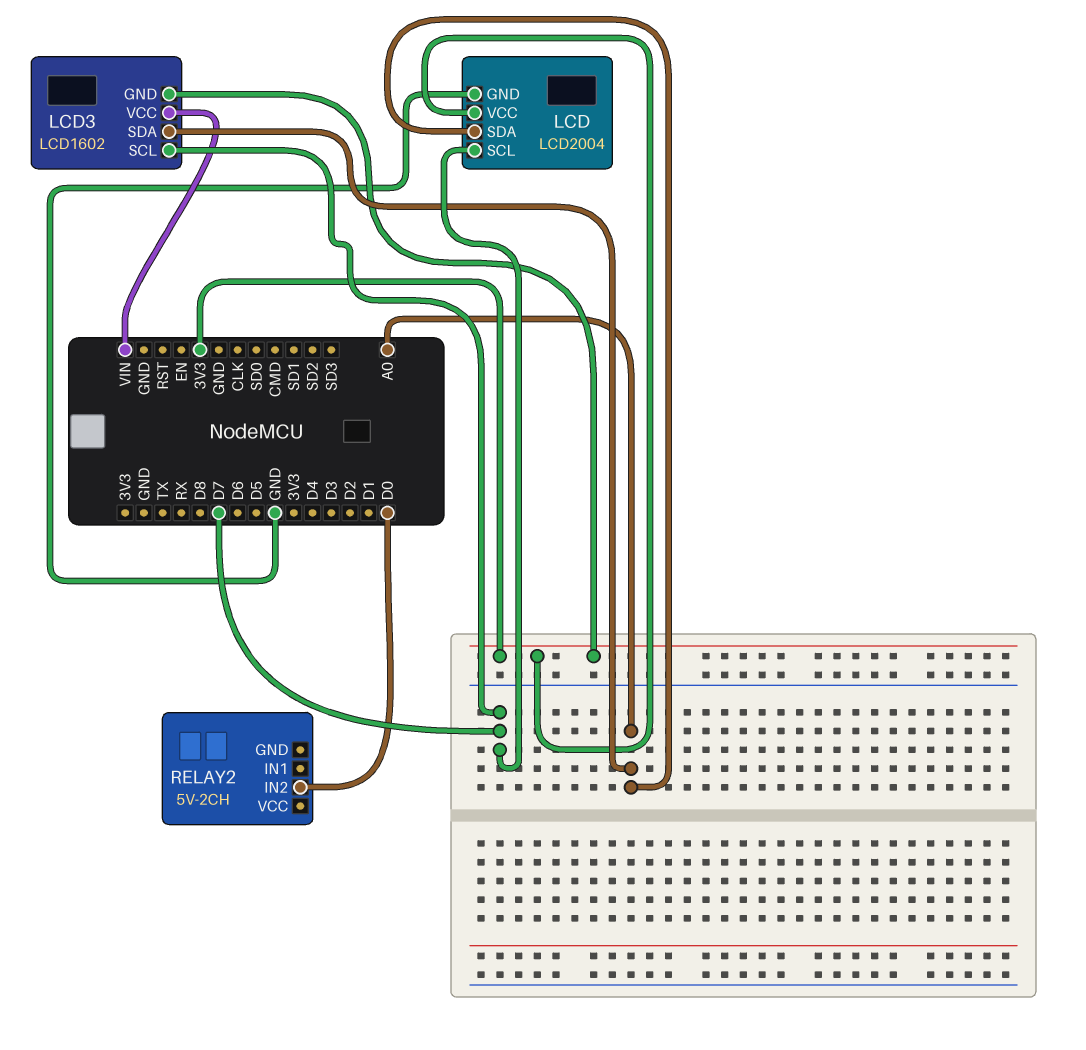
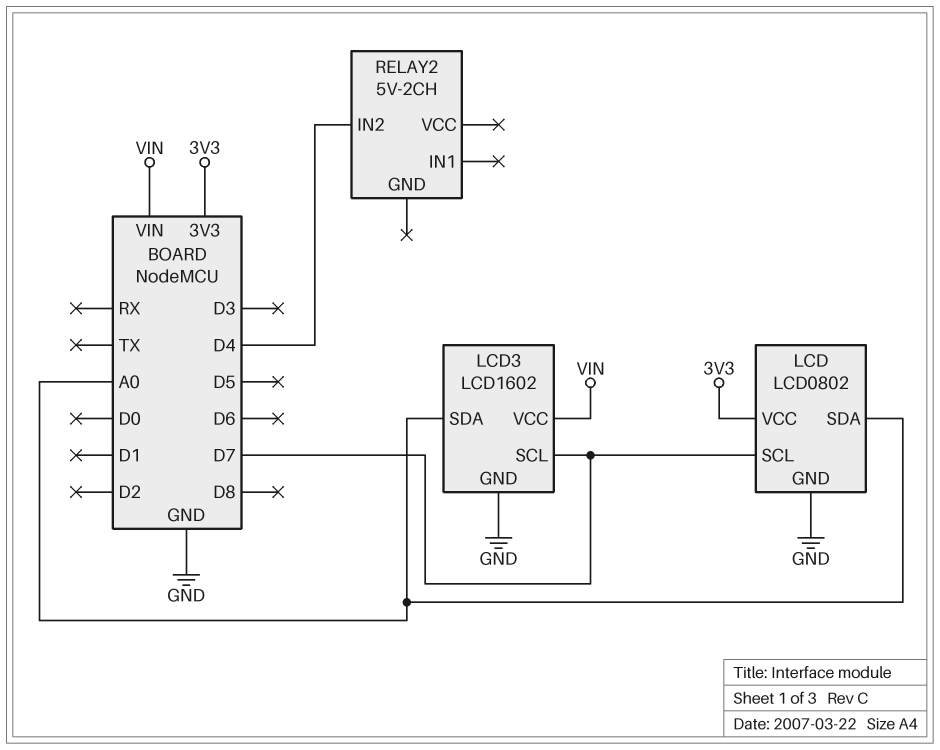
LCD: LCD2004 -> LCD0802
LCD3 pin GND: 3V3 -> GND
RELAY2 pin IN2: D0 -> D4

